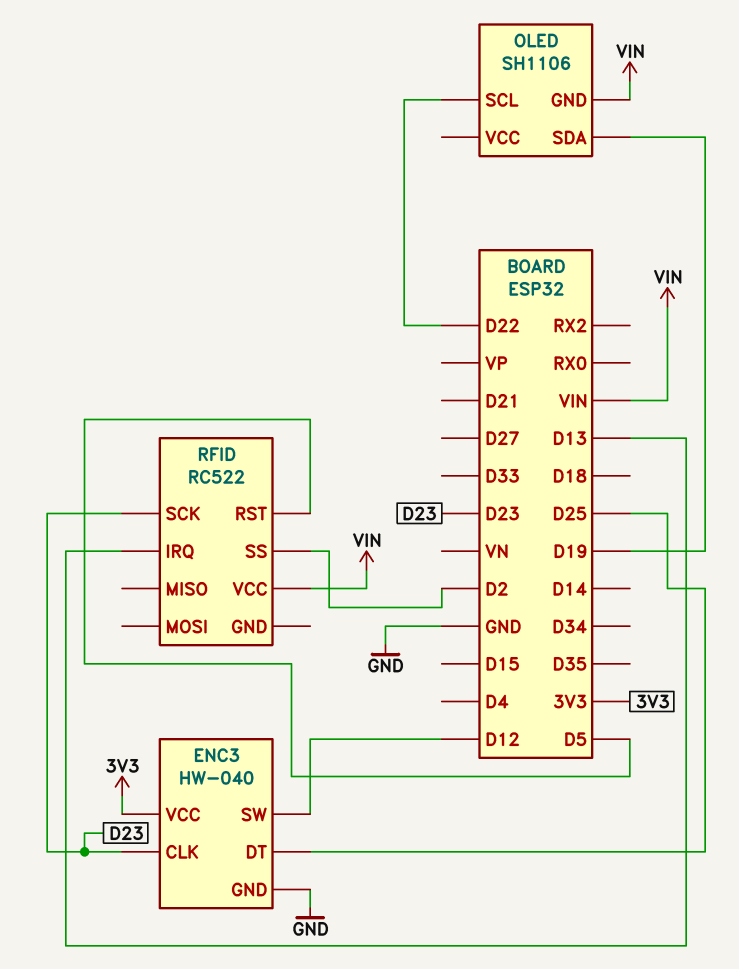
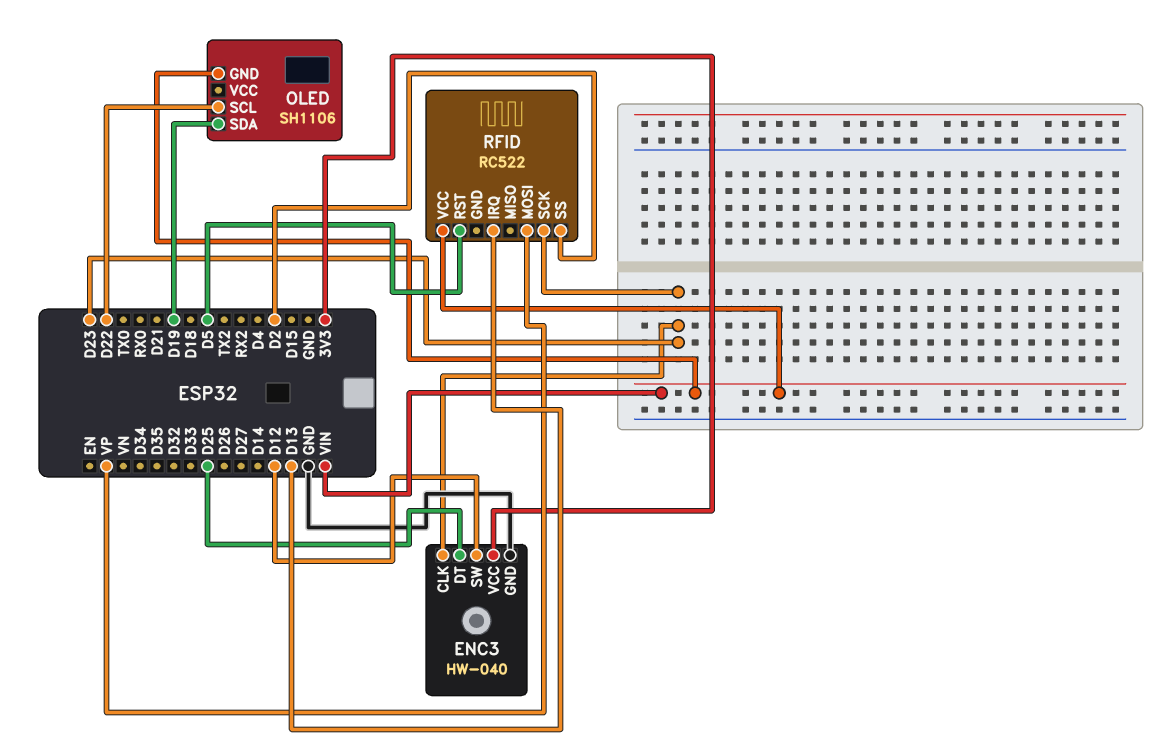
RFID pin MOSI: none -> VP

